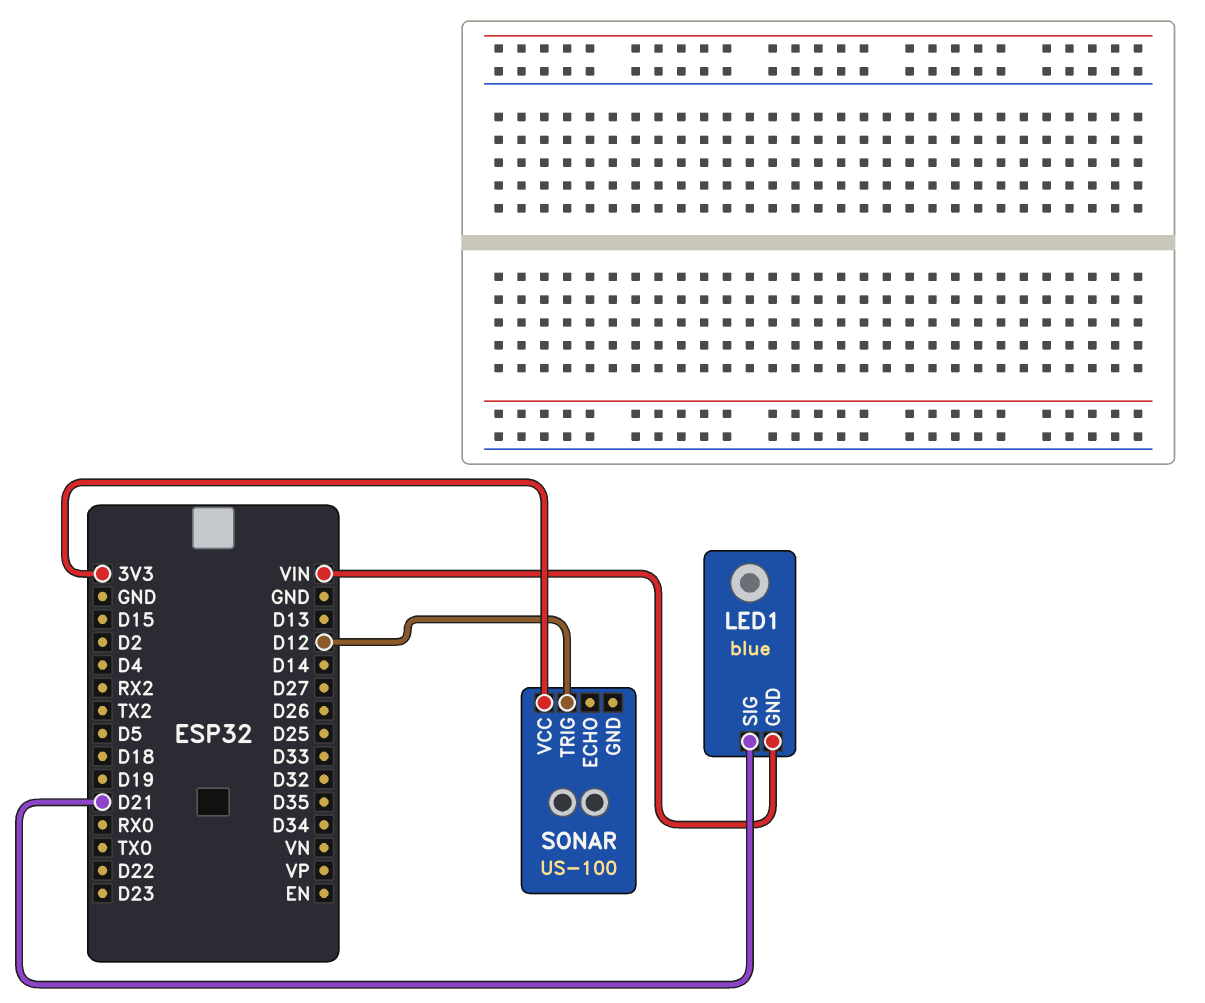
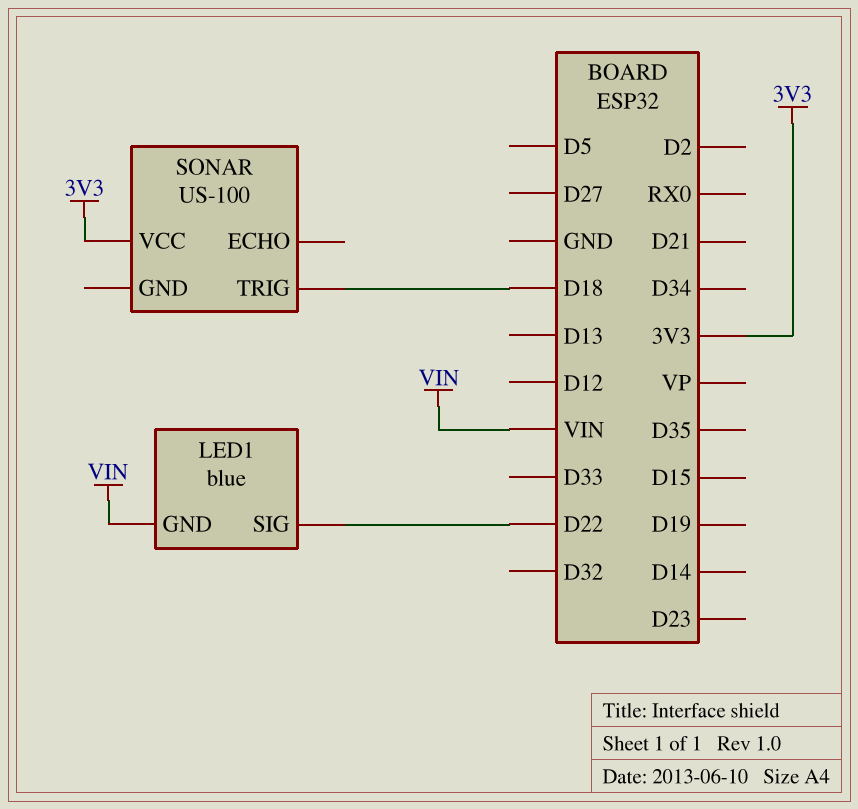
LED1 pin SIG: D21 -> D22
SONAR pin TRIG: D12 -> D18

